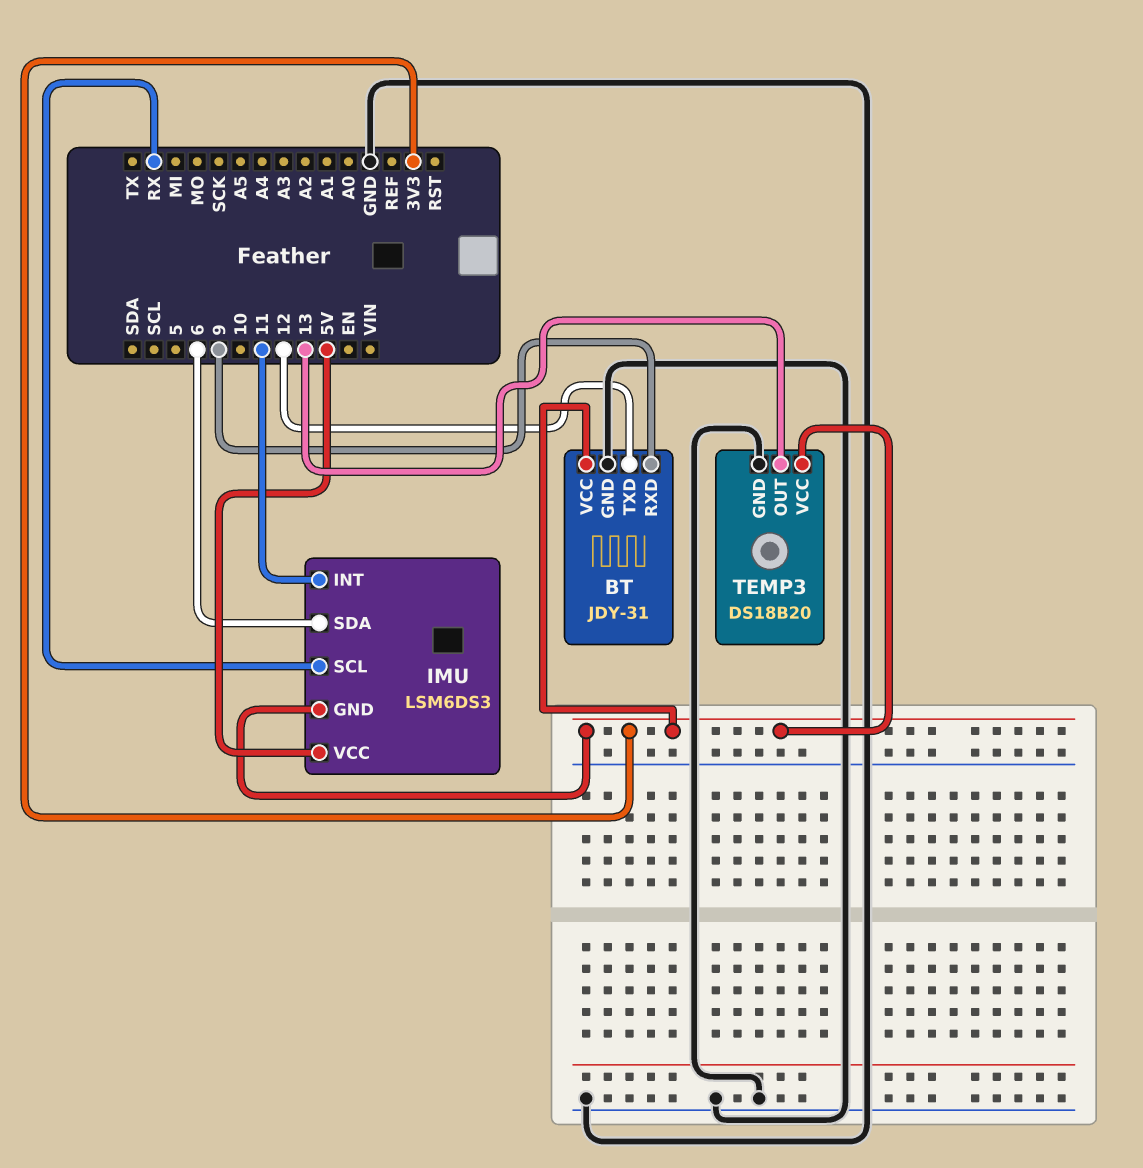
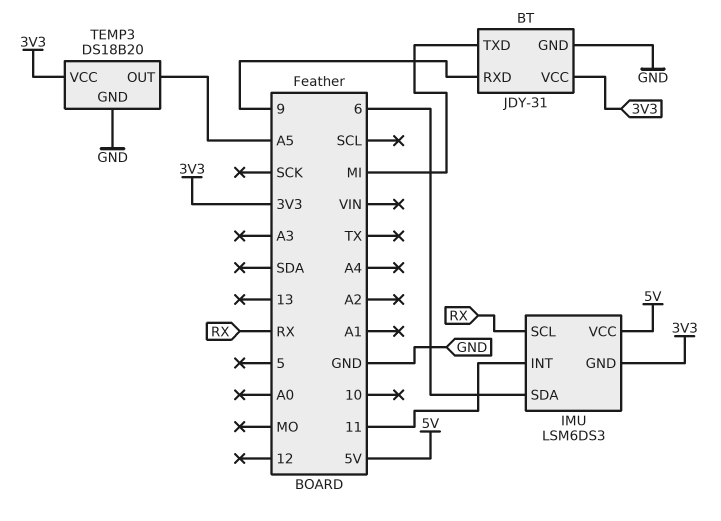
BT pin TXD: 12 -> MI
TEMP3 pin OUT: 13 -> A5

